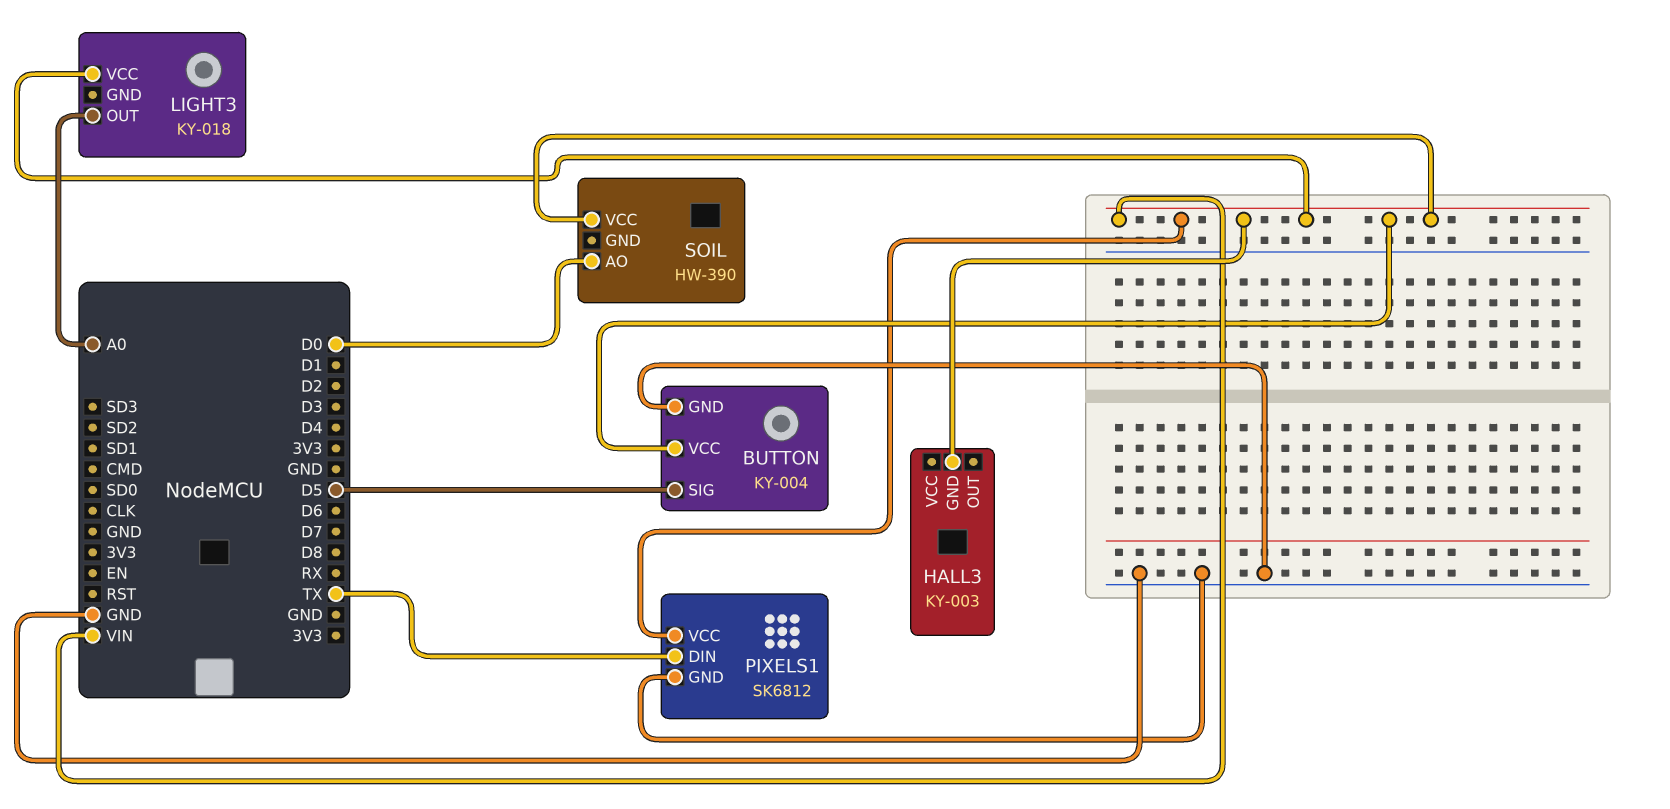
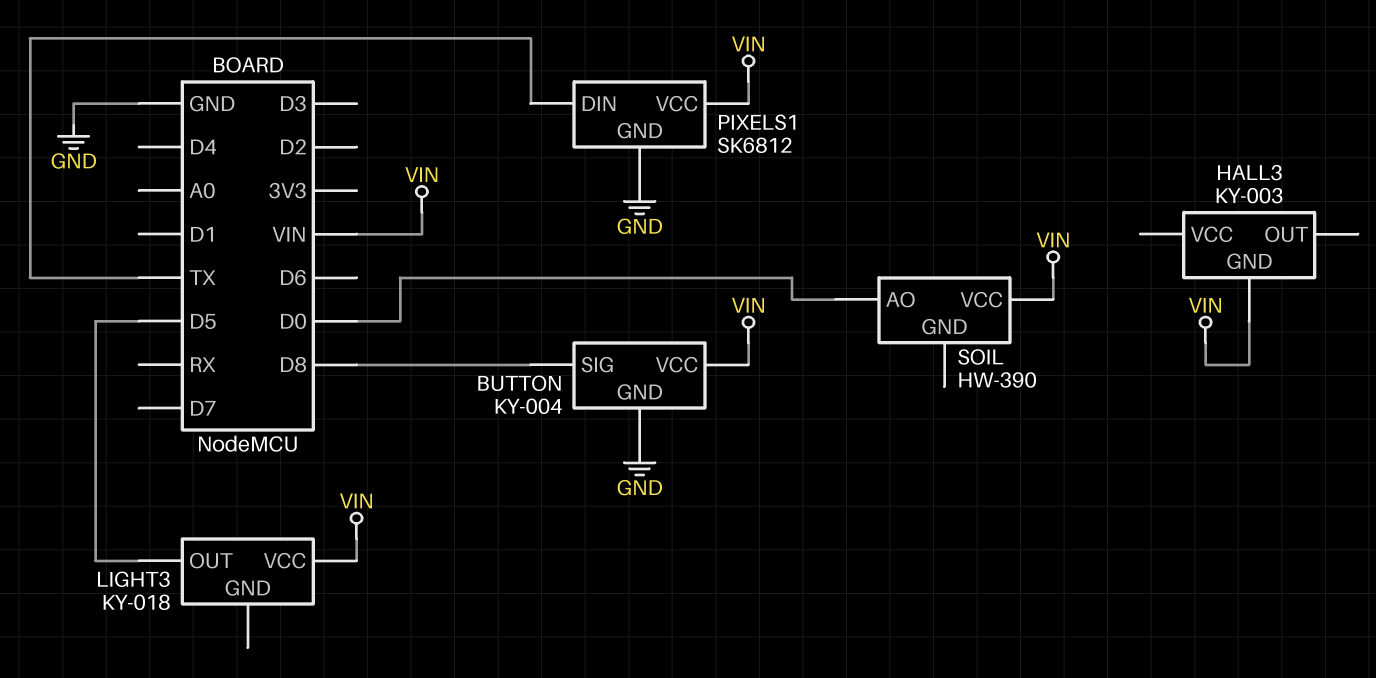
BUTTON pin SIG: D5 -> D8
LIGHT3 pin OUT: A0 -> D5

